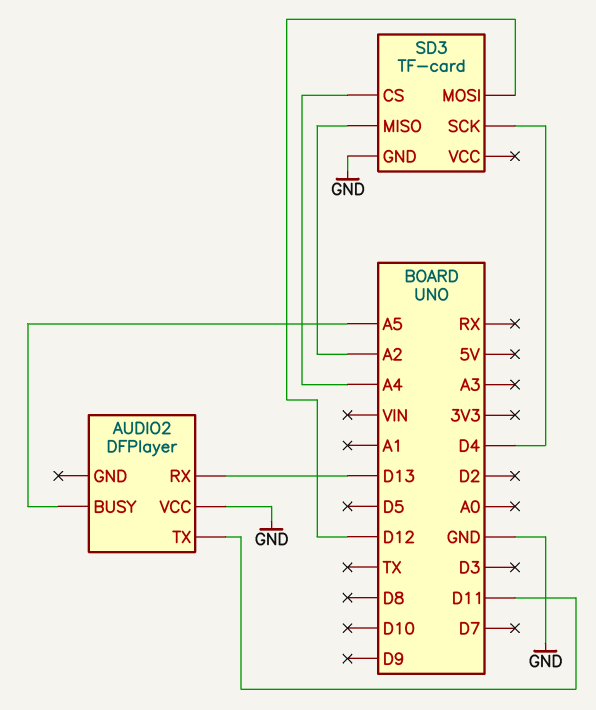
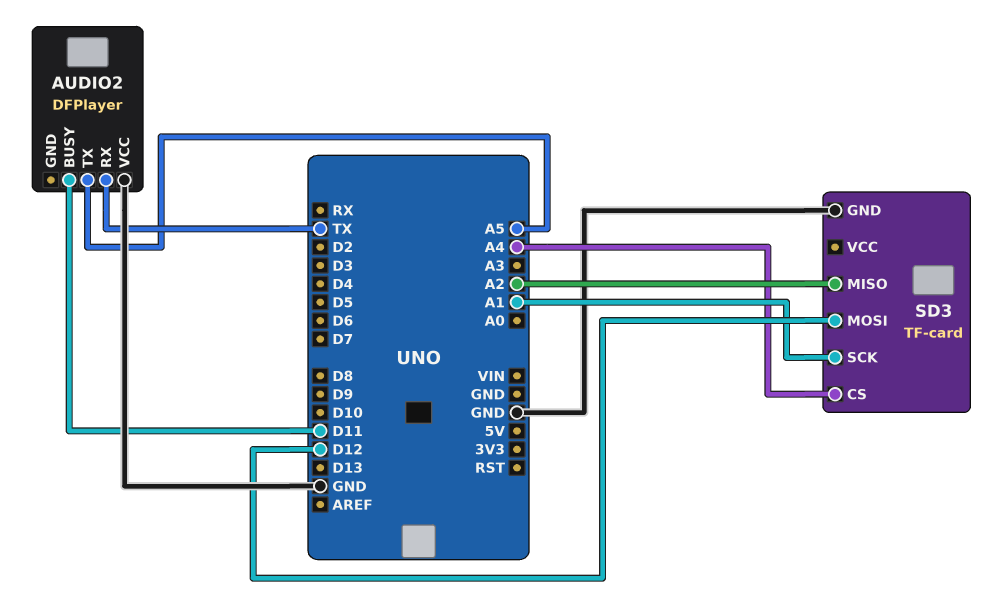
AUDIO2 pin BUSY: A5 -> D11
AUDIO2 pin RX: D13 -> TX
AUDIO2 pin TX: D11 -> A5
SD3 pin SCK: D4 -> A1

